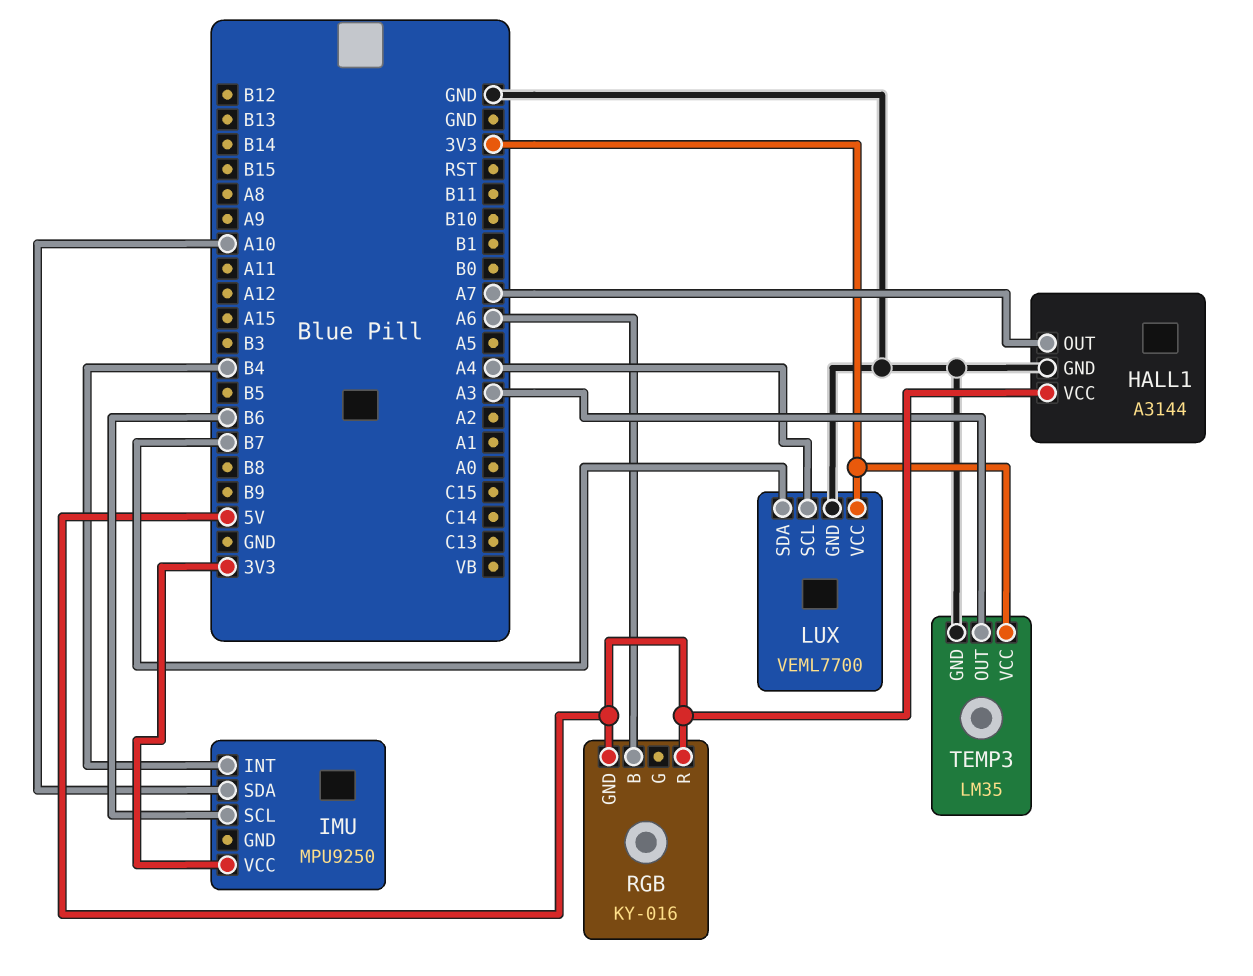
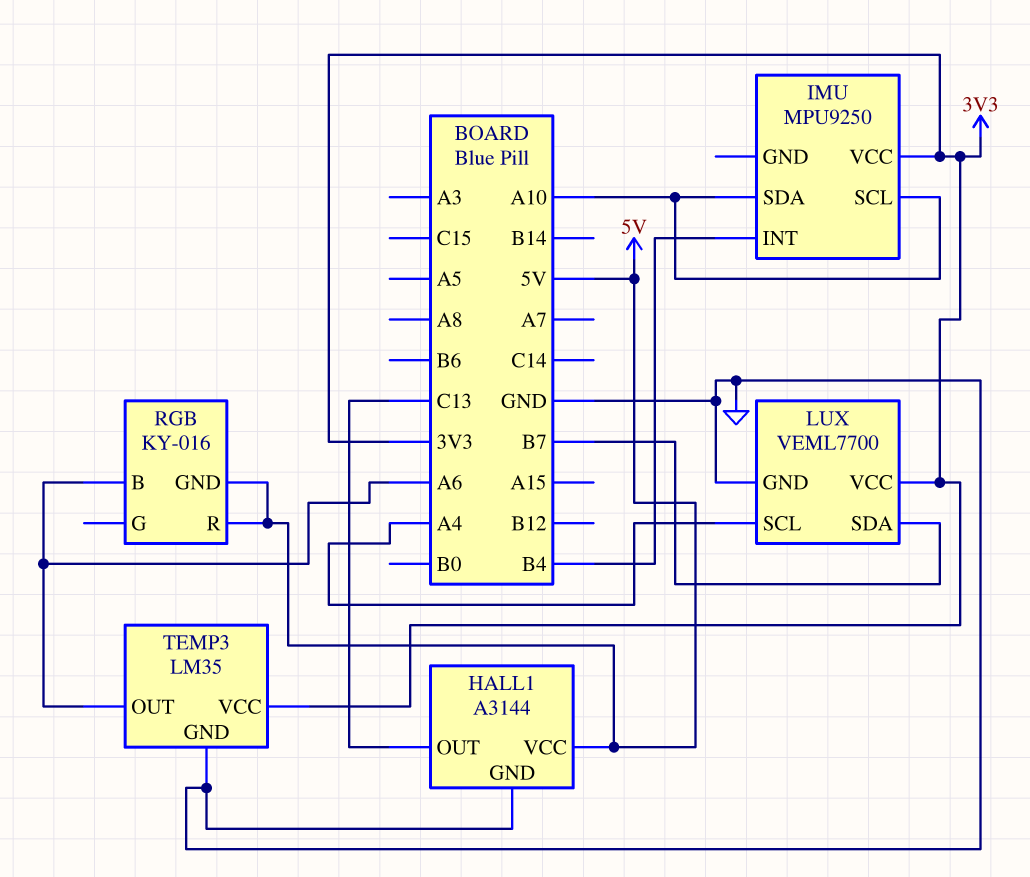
HALL1 pin OUT: A7 -> C13
IMU pin SCL: B6 -> A10
TEMP3 pin OUT: A3 -> A6

